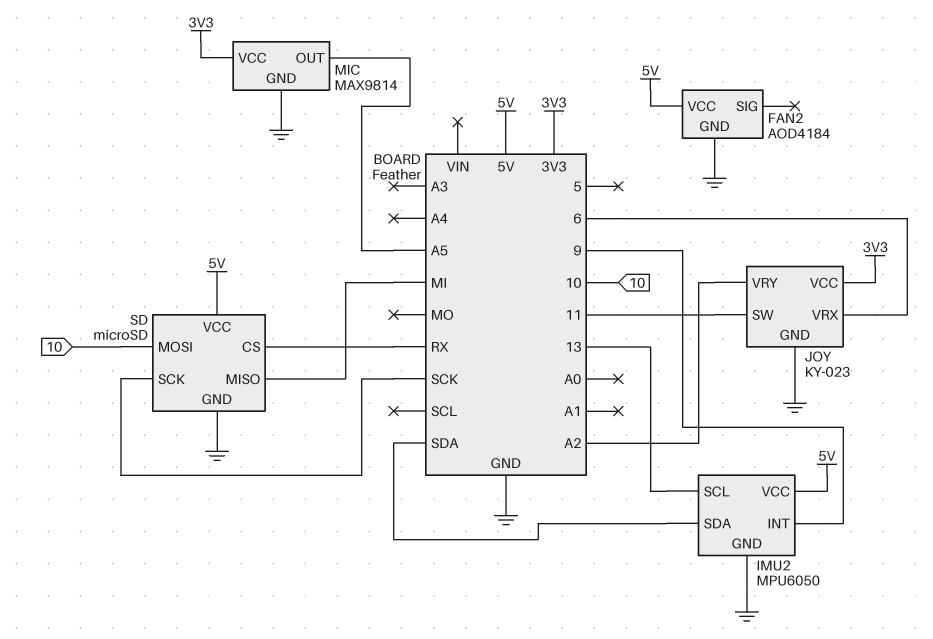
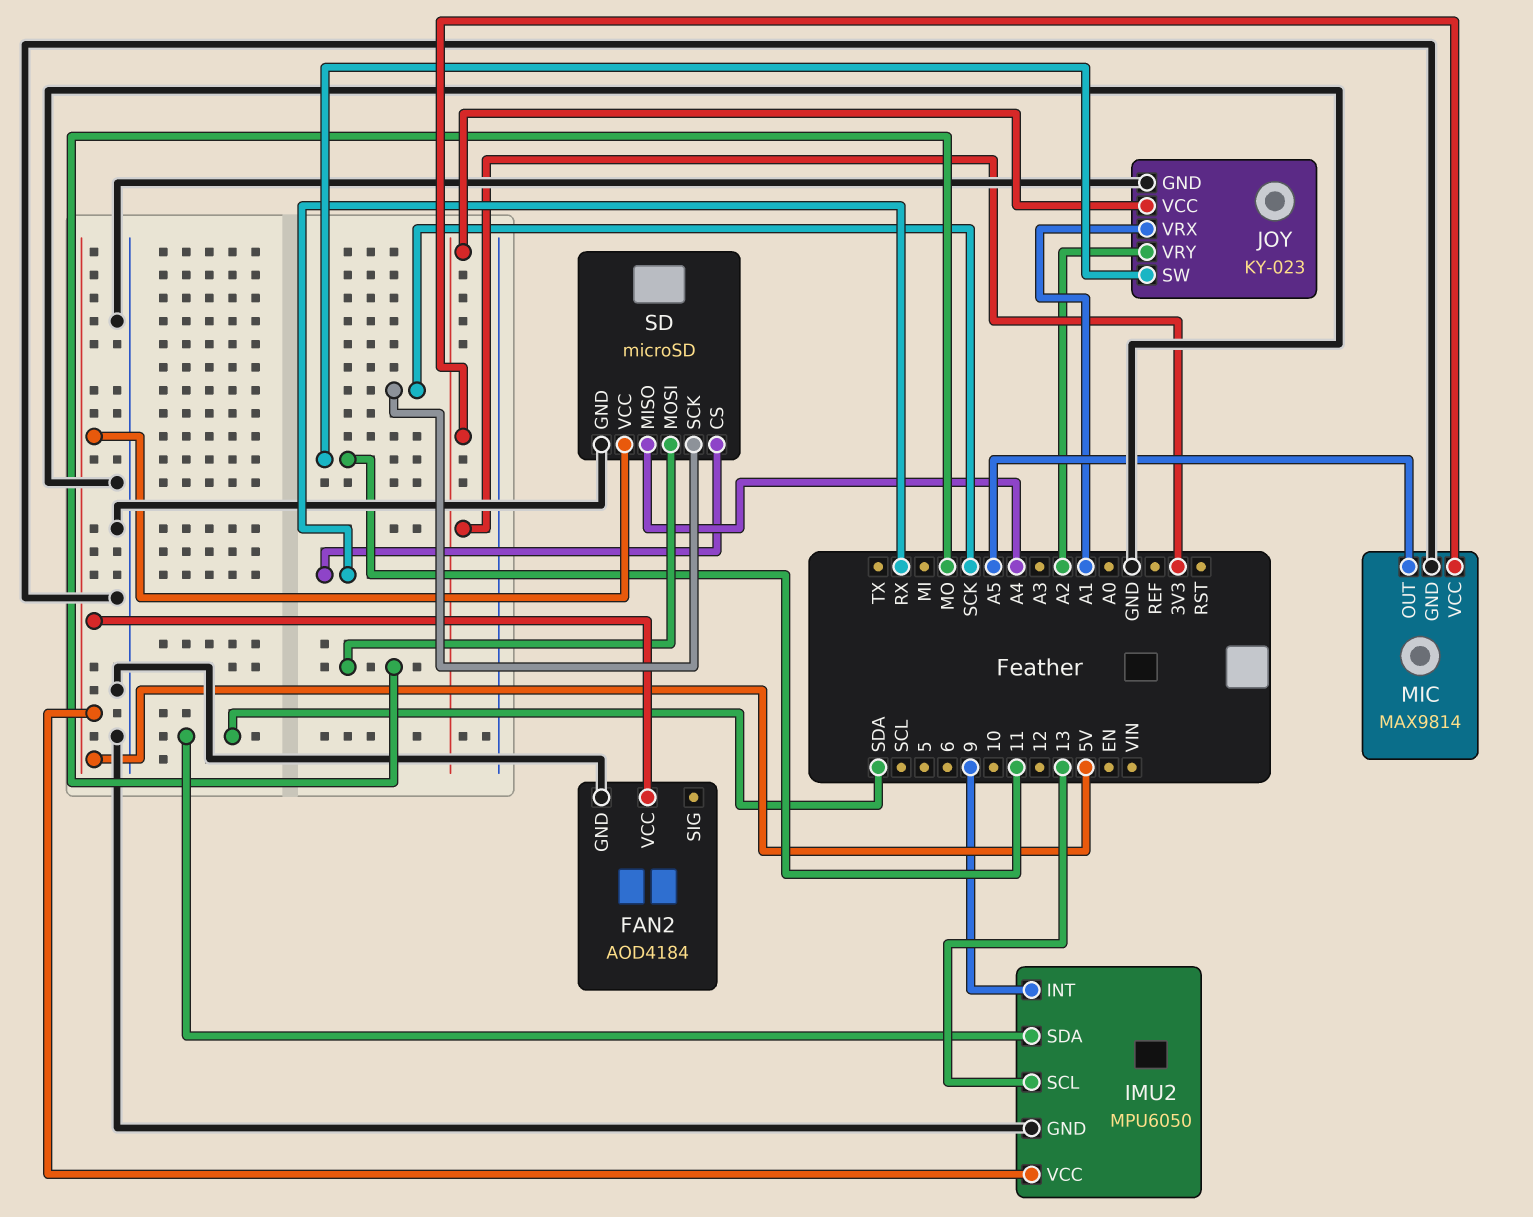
JOY pin VRX: 6 -> A1
SD pin MISO: MI -> A4
SD pin MOSI: 10 -> MO

